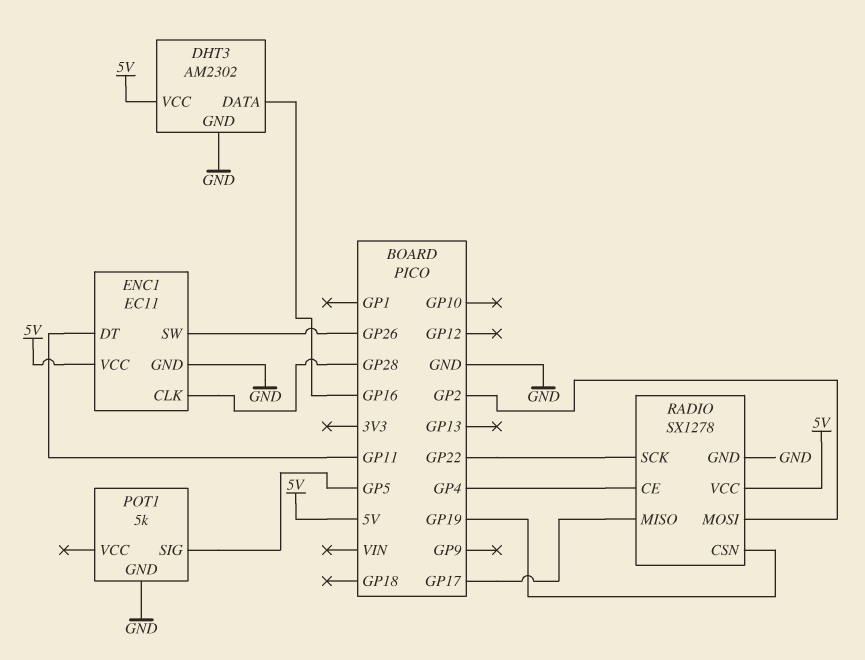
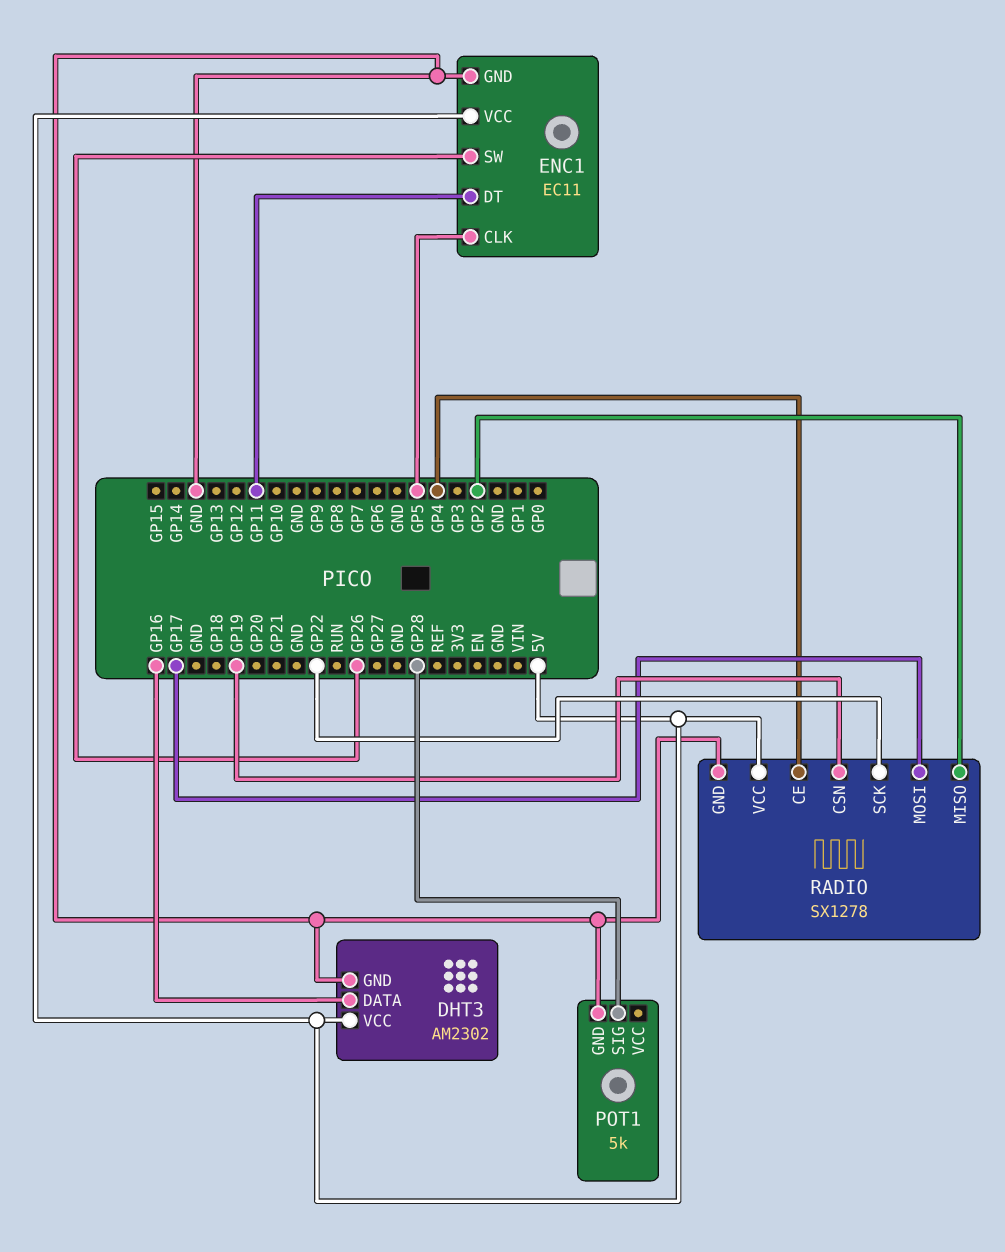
ENC1 pin CLK: GP28 -> GP5
POT1 pin SIG: GP5 -> GP28
RADIO pin MISO: GP17 -> GP2
RADIO pin MOSI: GP2 -> GP17

